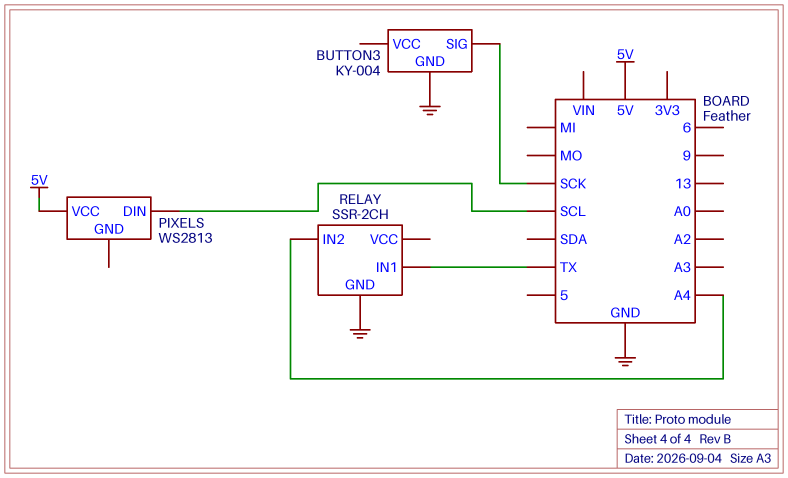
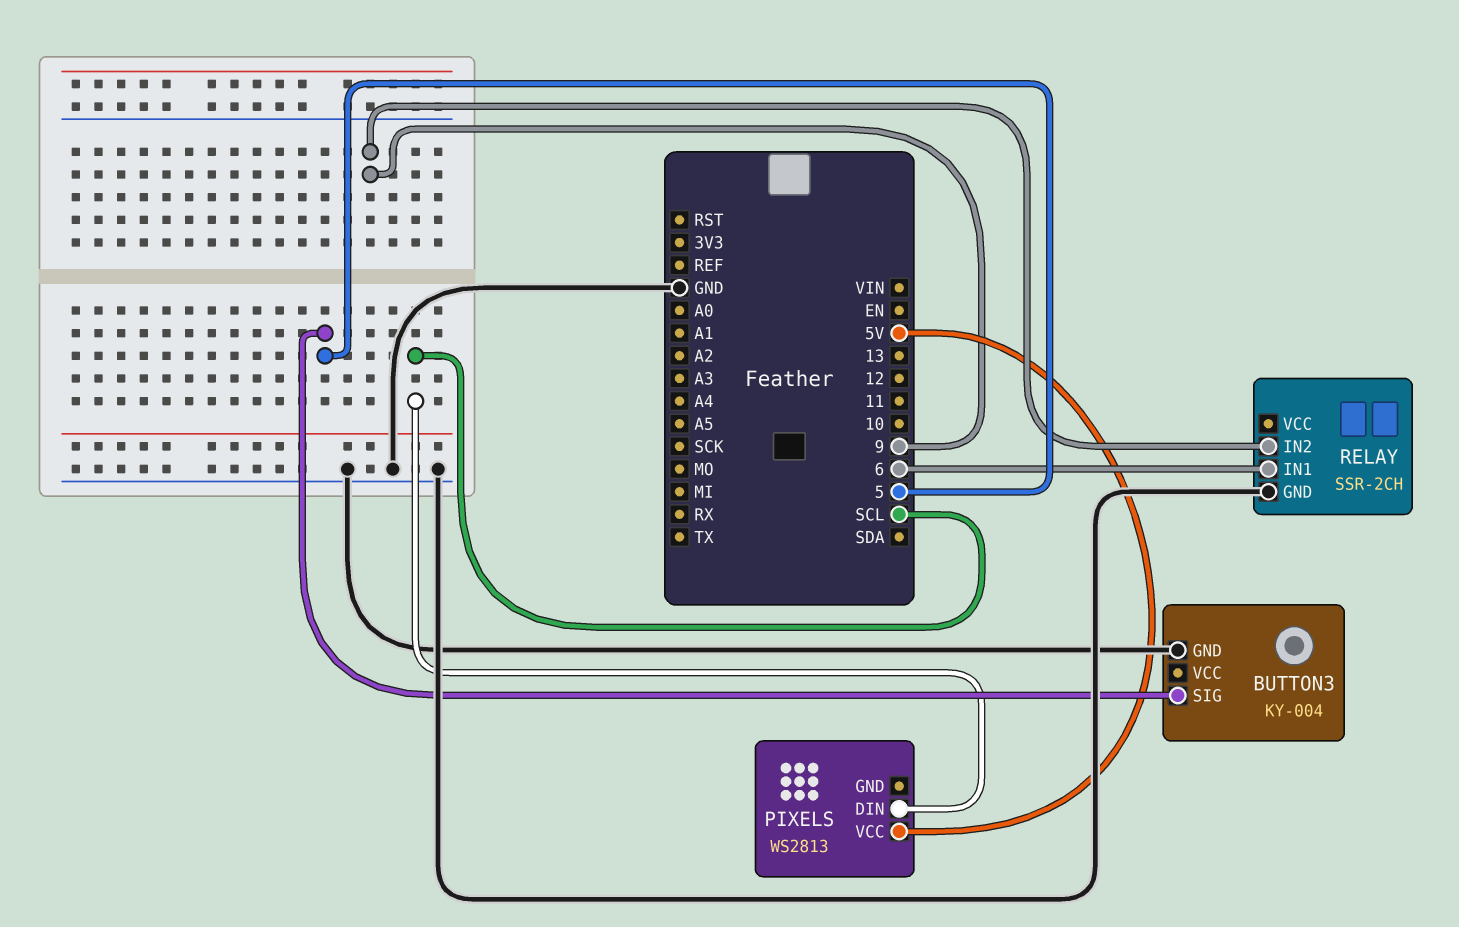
BUTTON3 pin SIG: SCK -> 5
RELAY pin IN1: TX -> 6
RELAY pin IN2: A4 -> 9

